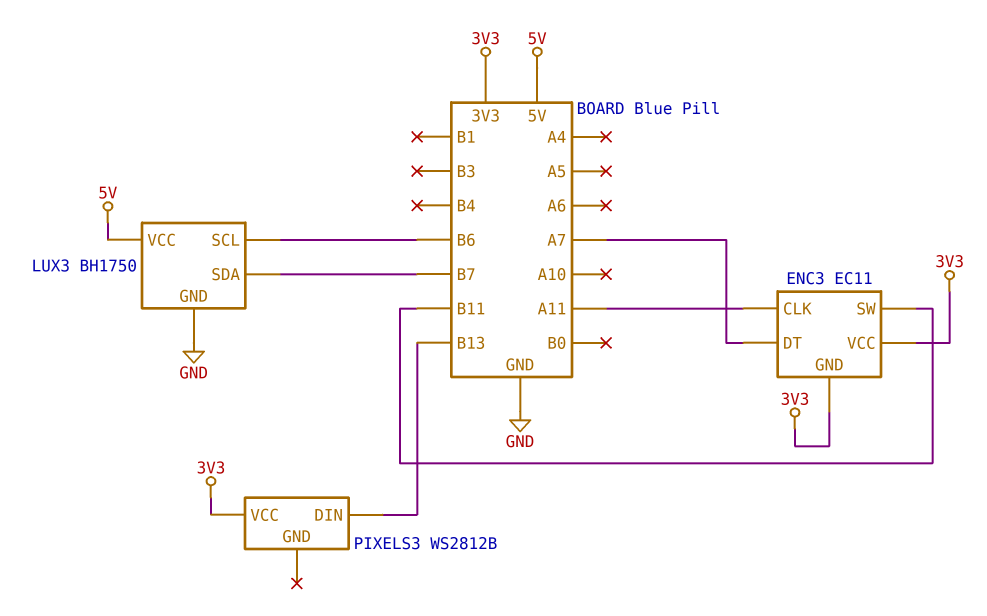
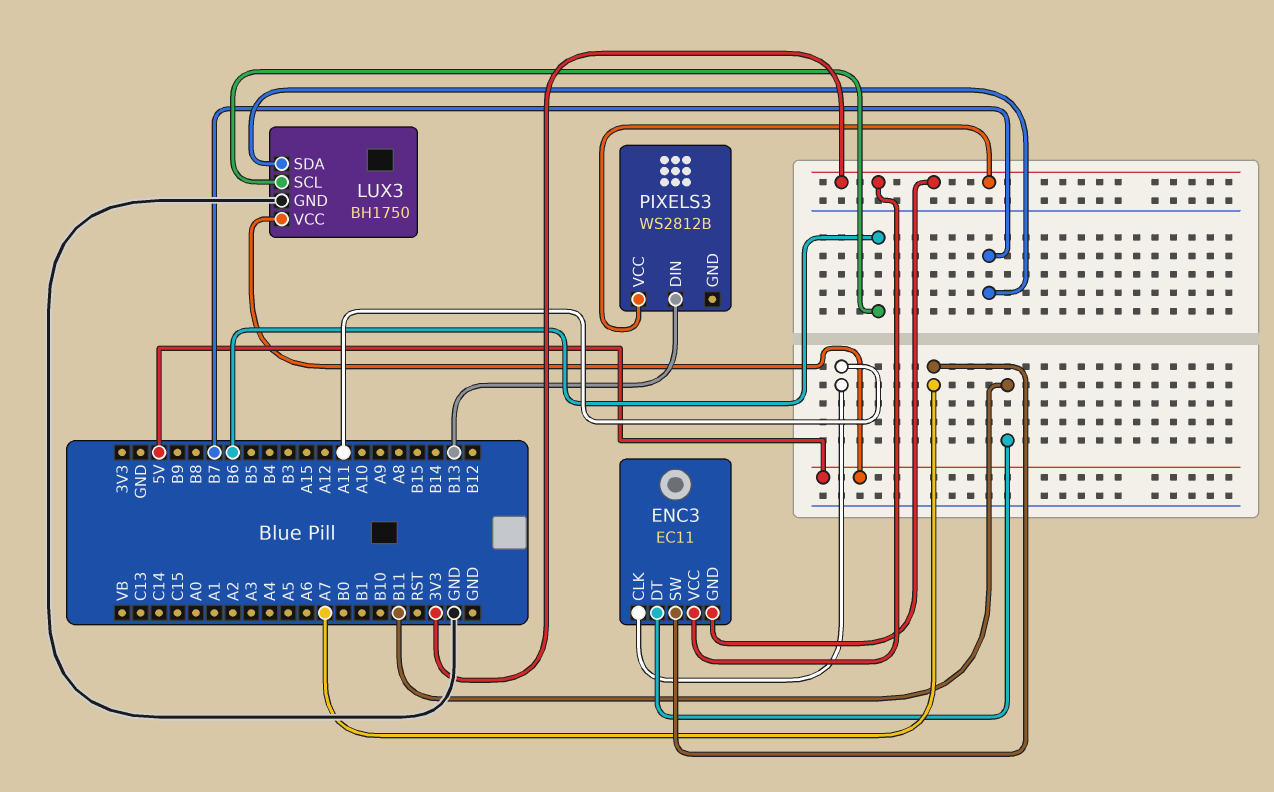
ENC3 pin DT: A7 -> B11
ENC3 pin SW: B11 -> A7

